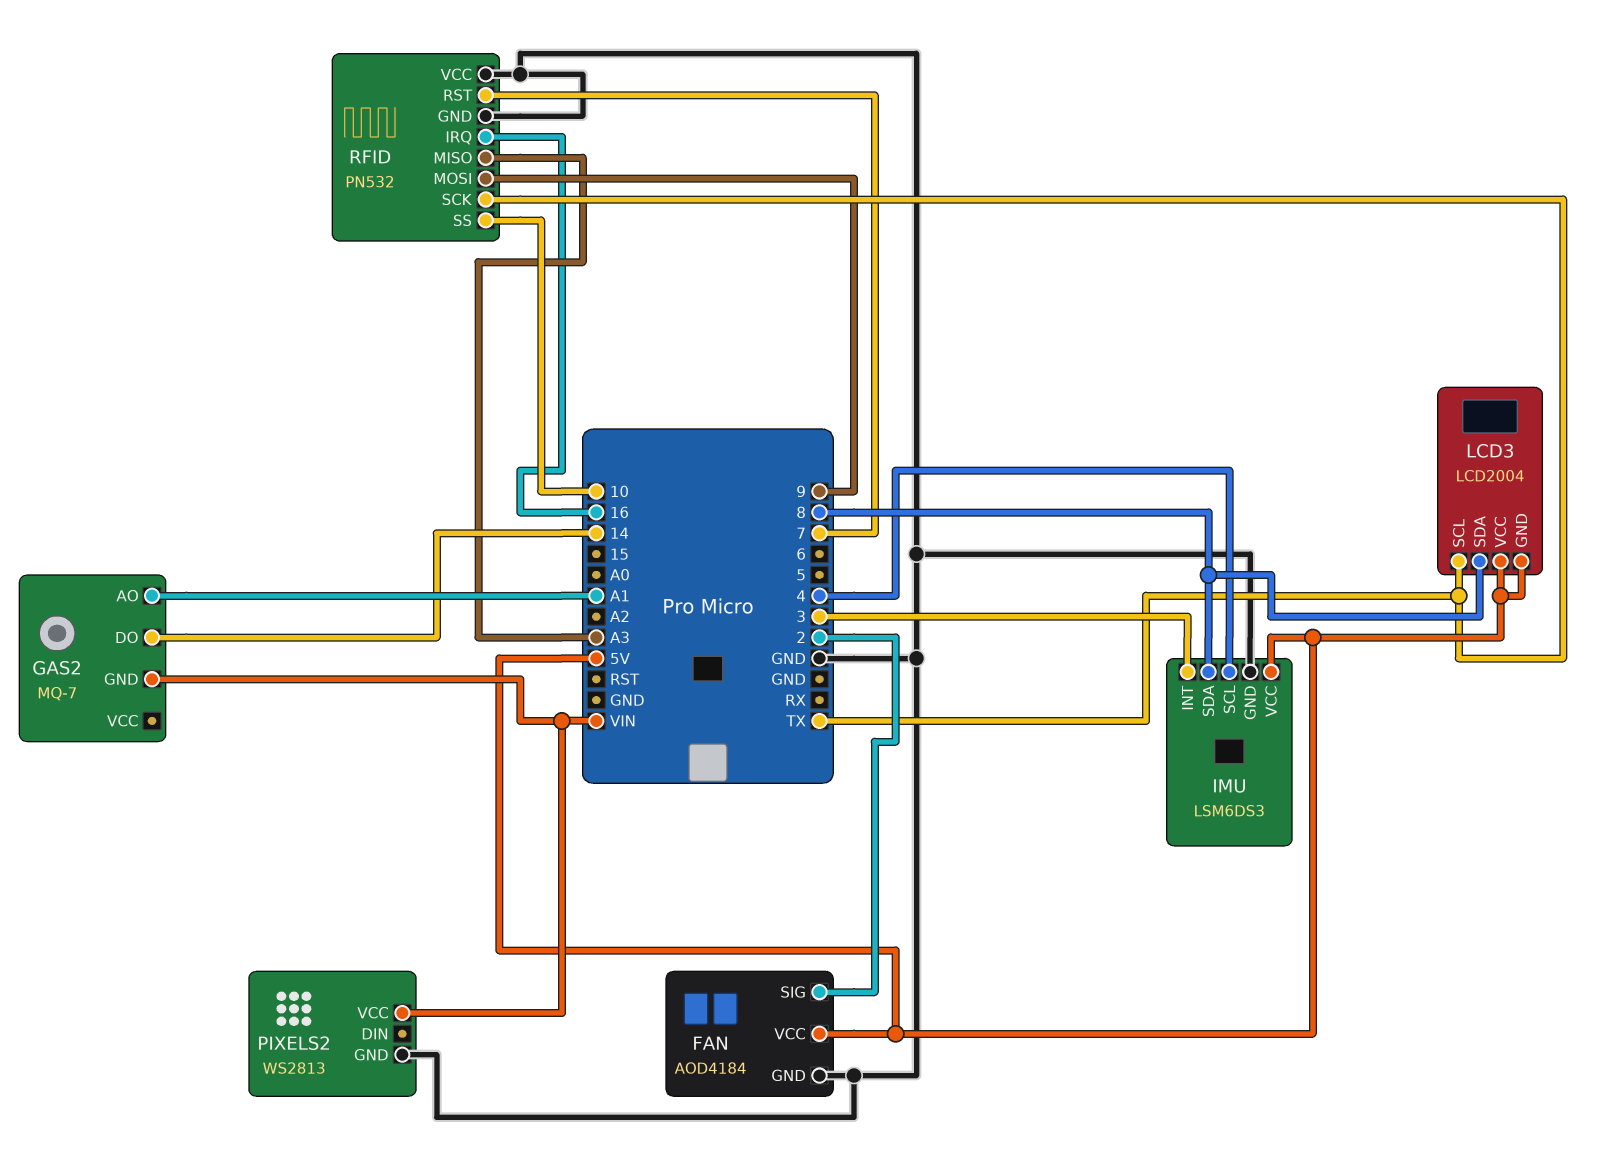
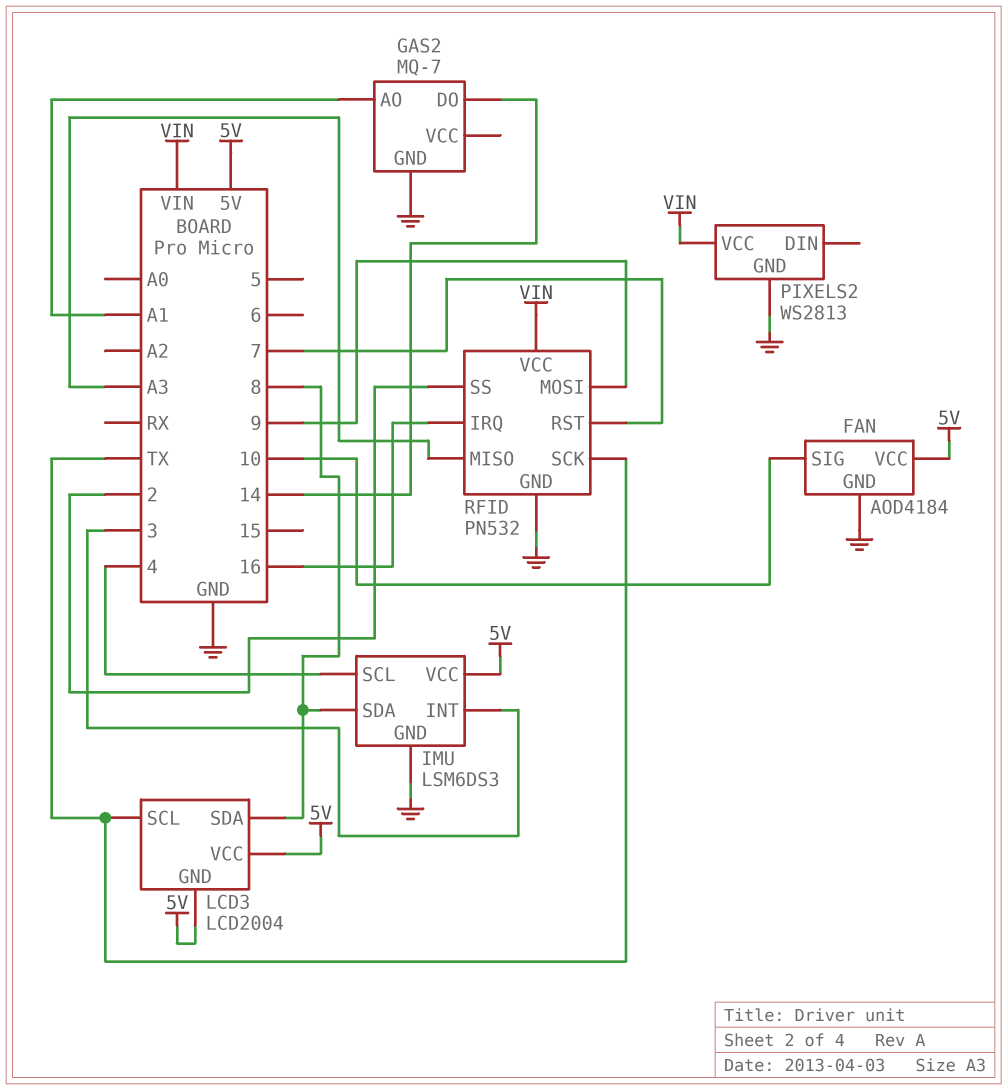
FAN pin SIG: 2 -> 10
GAS2 pin GND: VIN -> GND
RFID pin SS: 10 -> 2
RFID pin VCC: GND -> VIN

